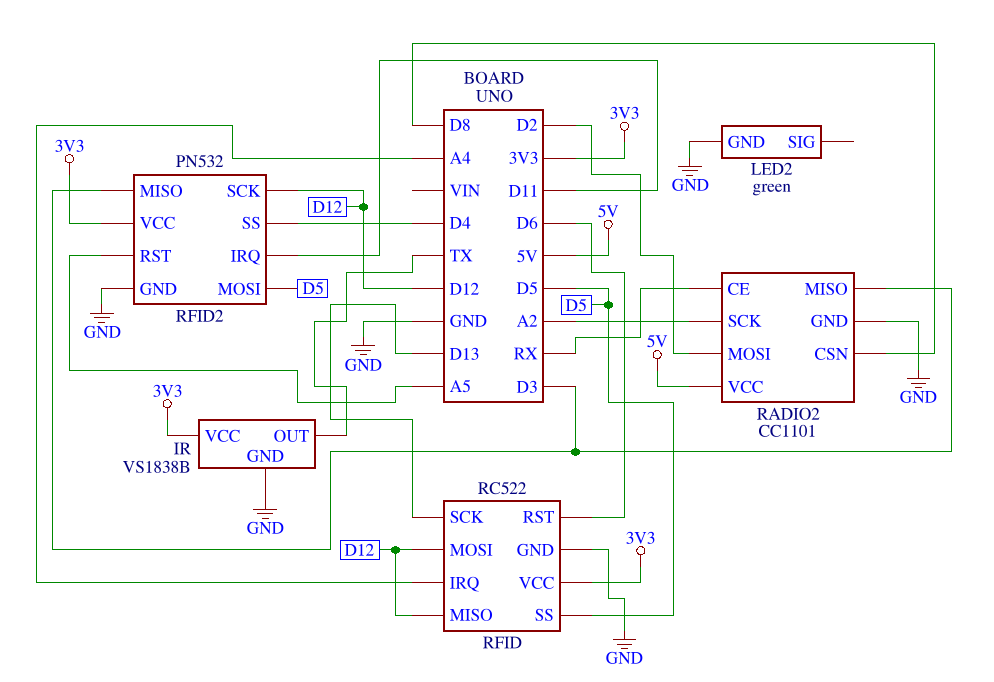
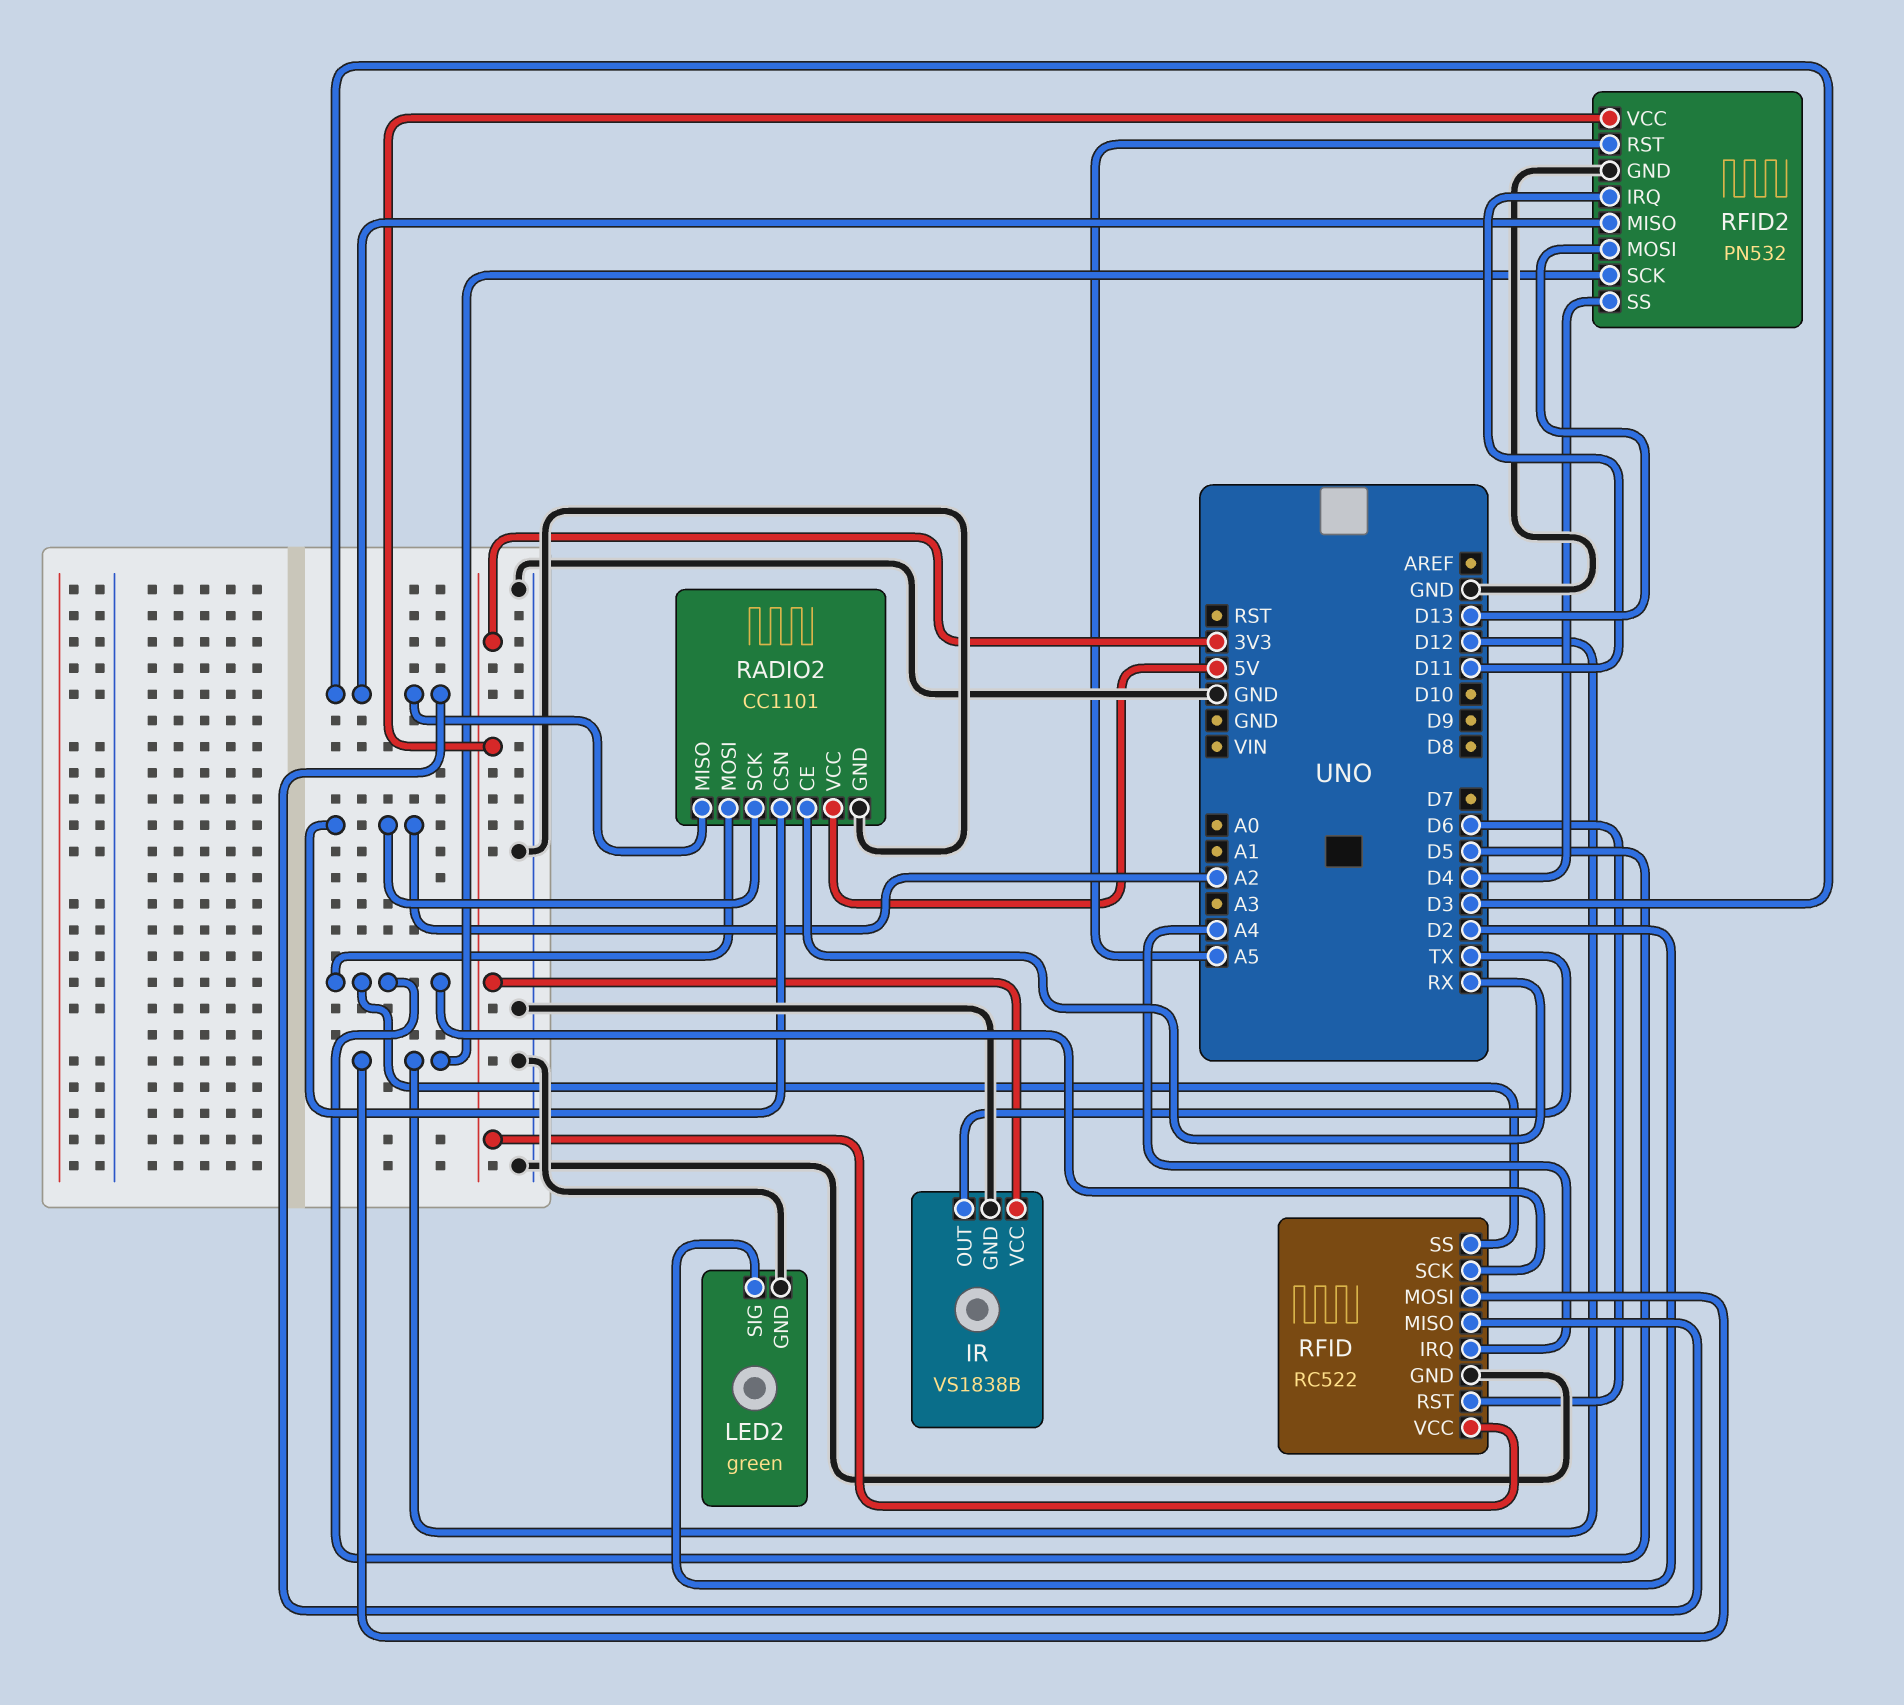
LED2 pin SIG: none -> D2
RADIO2 pin CSN: D8 -> A2
RADIO2 pin MOSI: D2 -> D5
RFID pin MISO: D12 -> D3
RFID pin SCK: D13 -> D5
RFID2 pin MOSI: D5 -> D13

